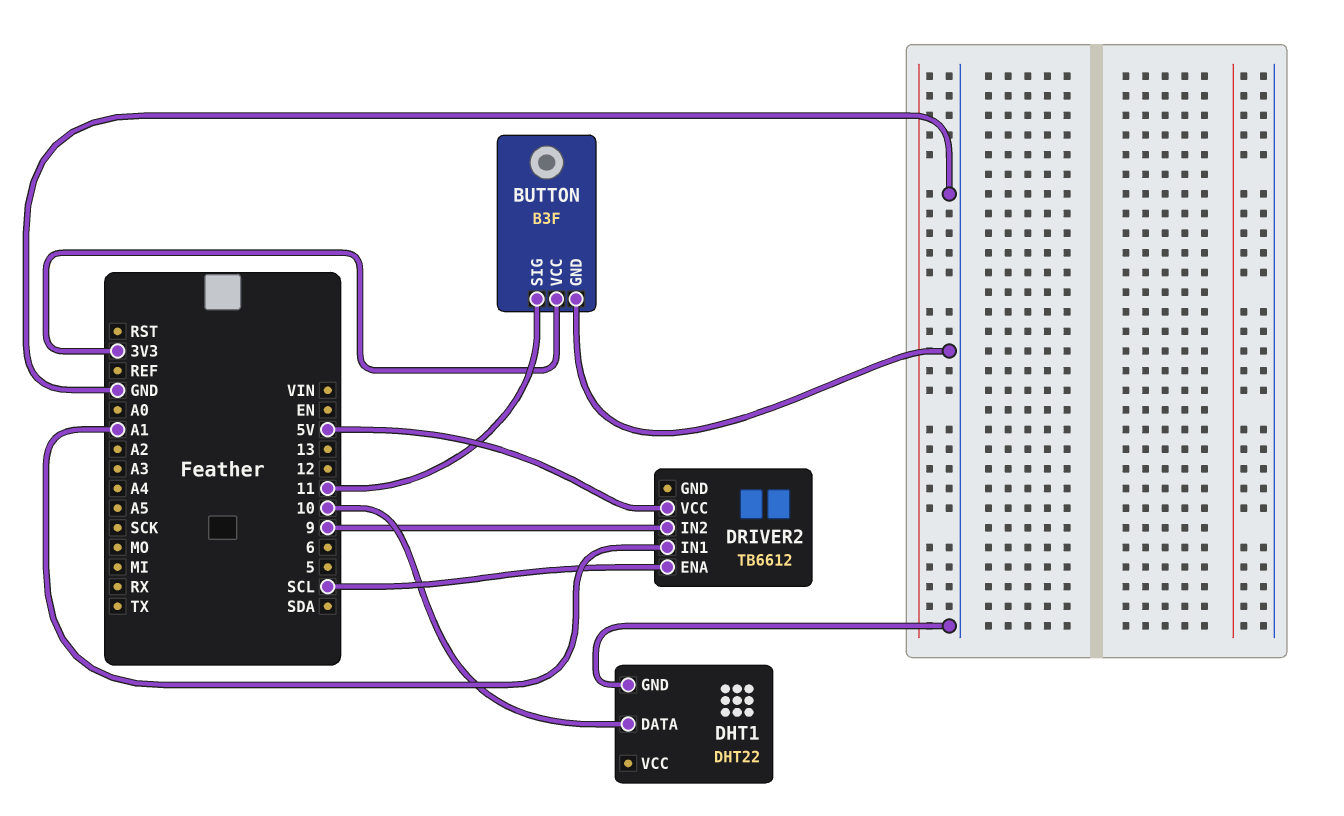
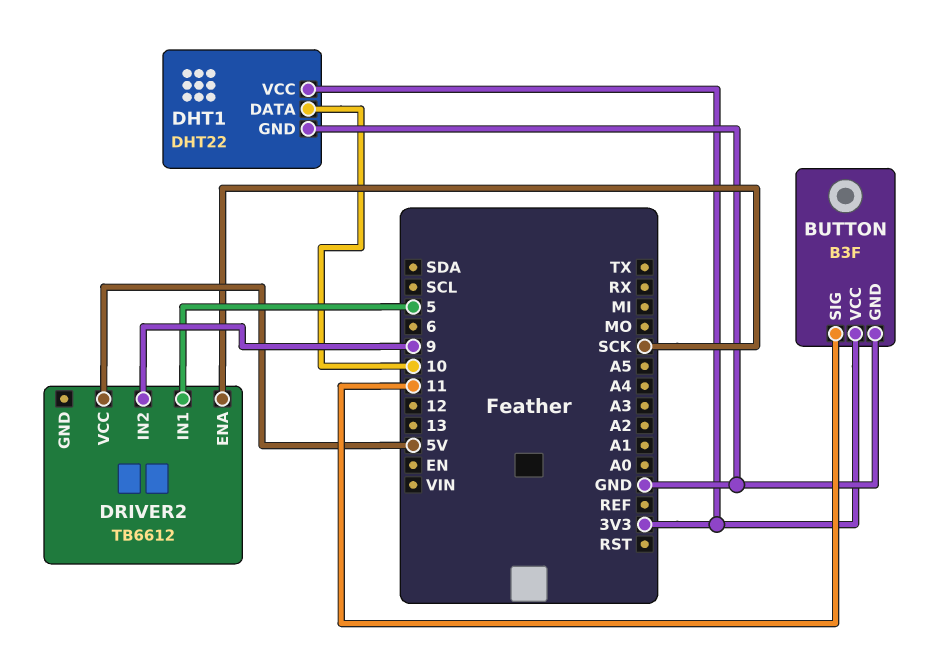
DHT1 pin VCC: none -> 3V3
DRIVER2 pin ENA: SCL -> SCK
DRIVER2 pin IN1: A1 -> 5

